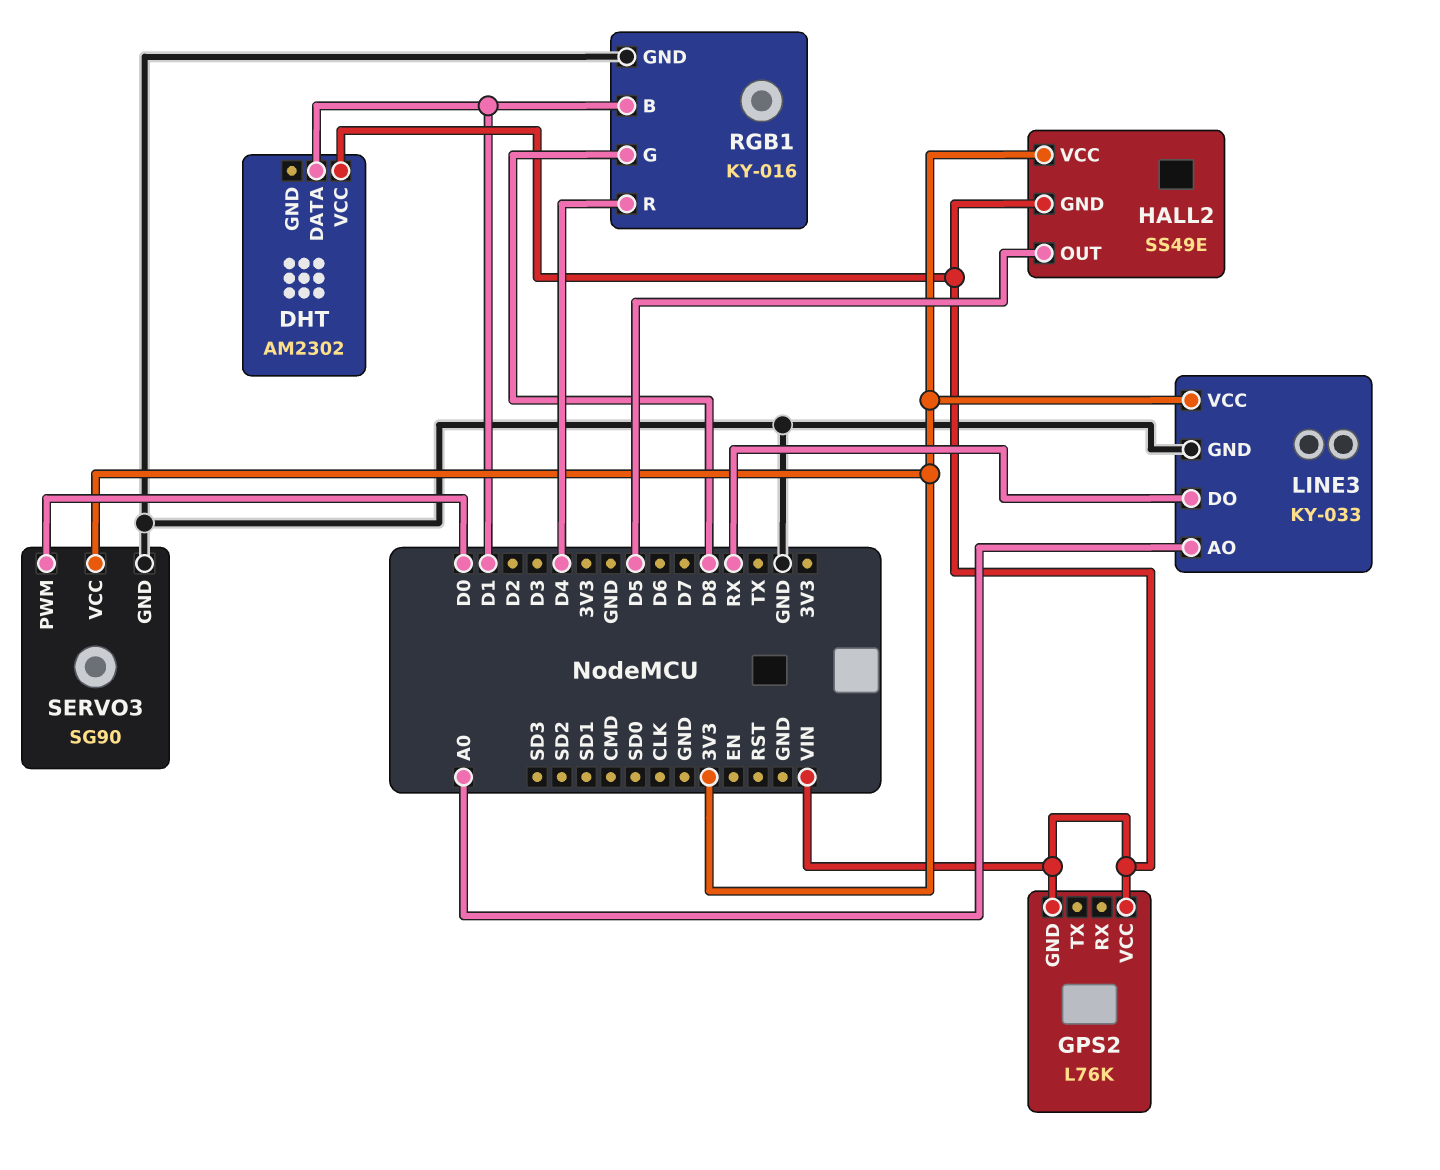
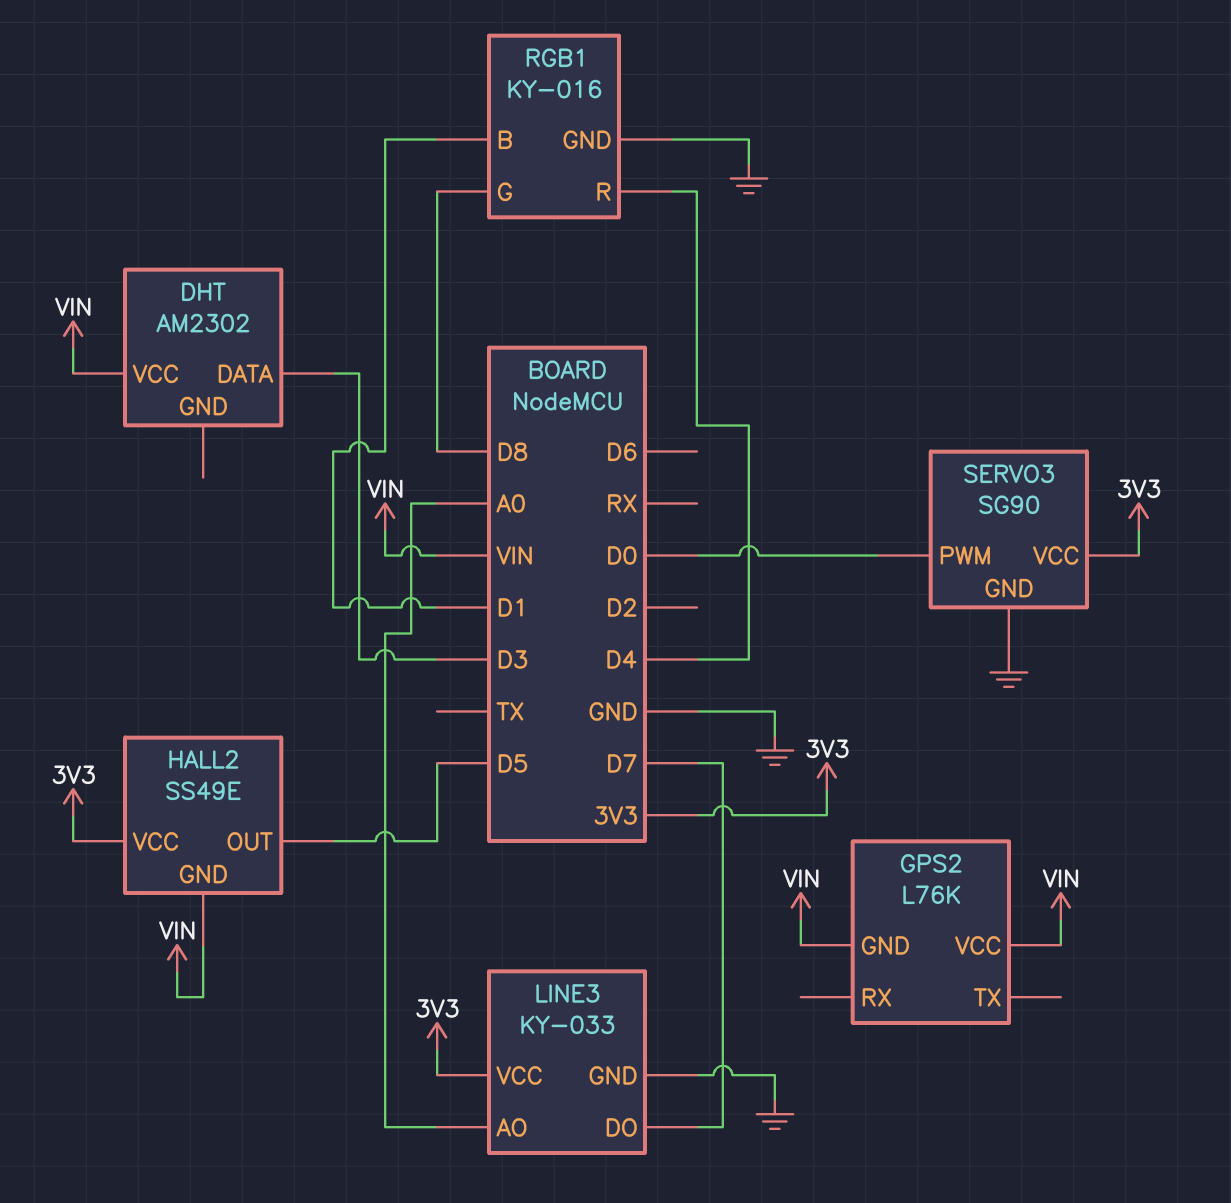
DHT pin DATA: D1 -> D3
LINE3 pin DO: RX -> D7

